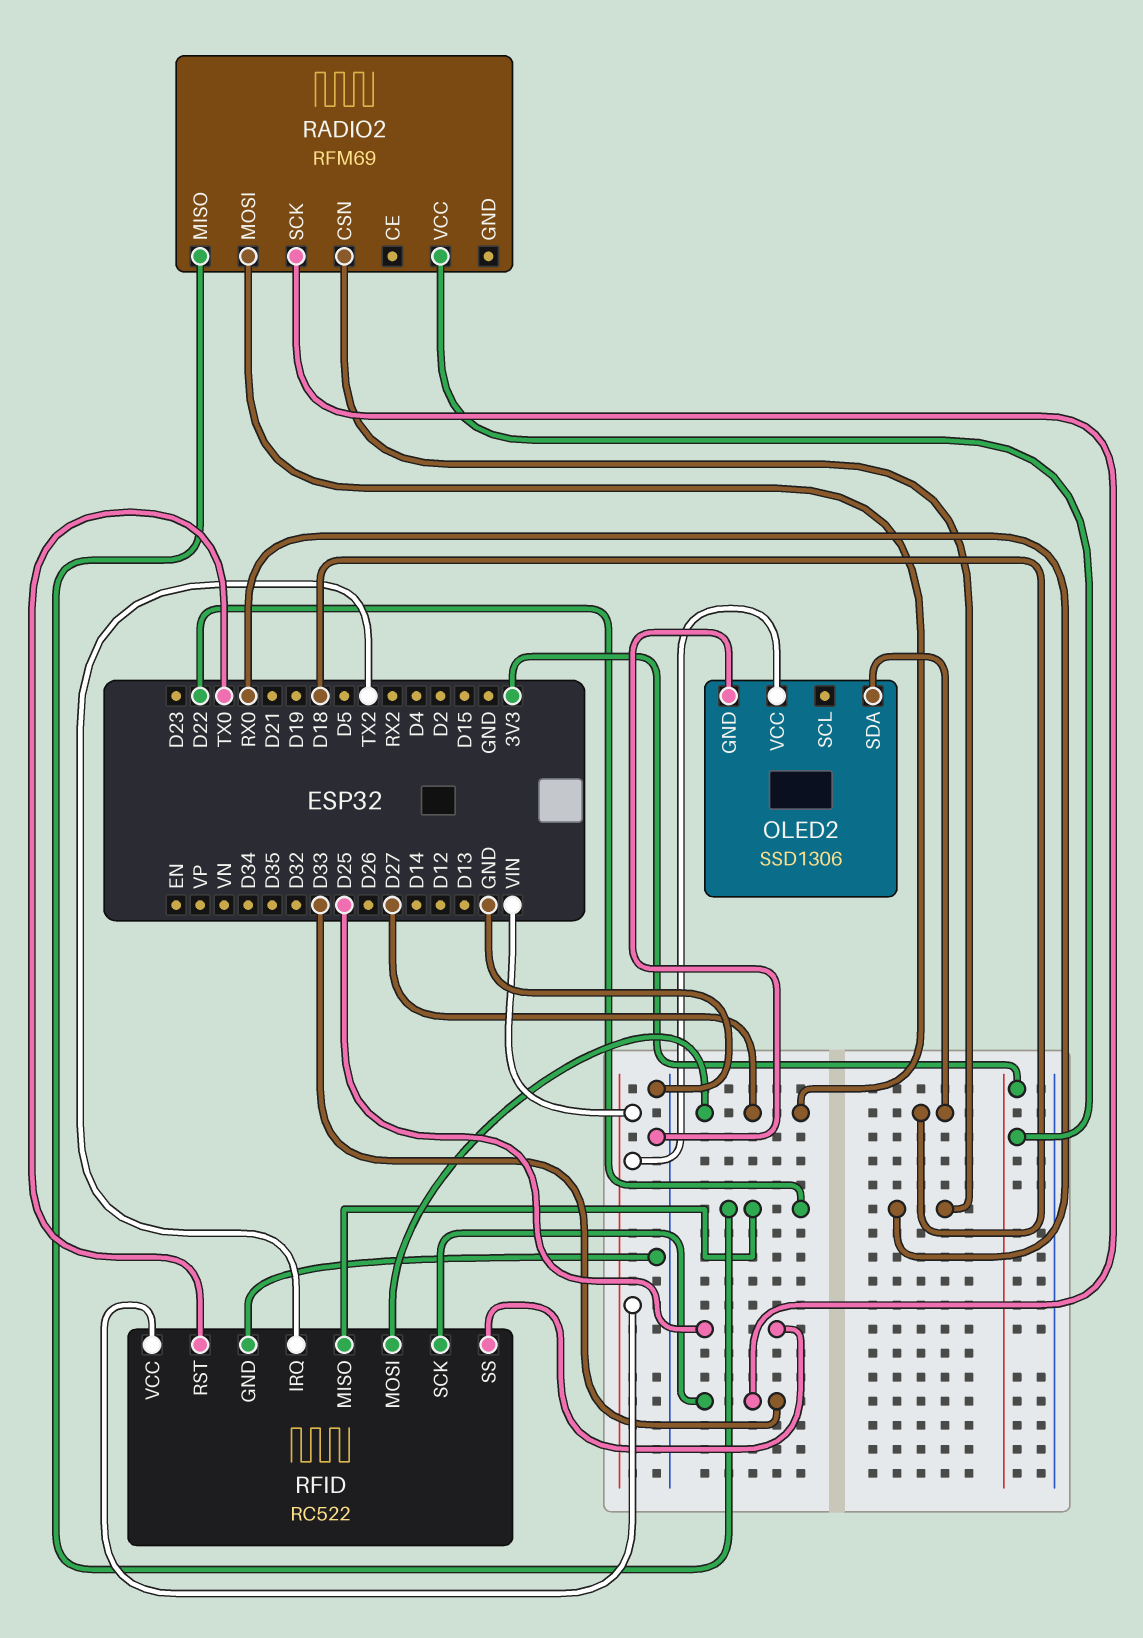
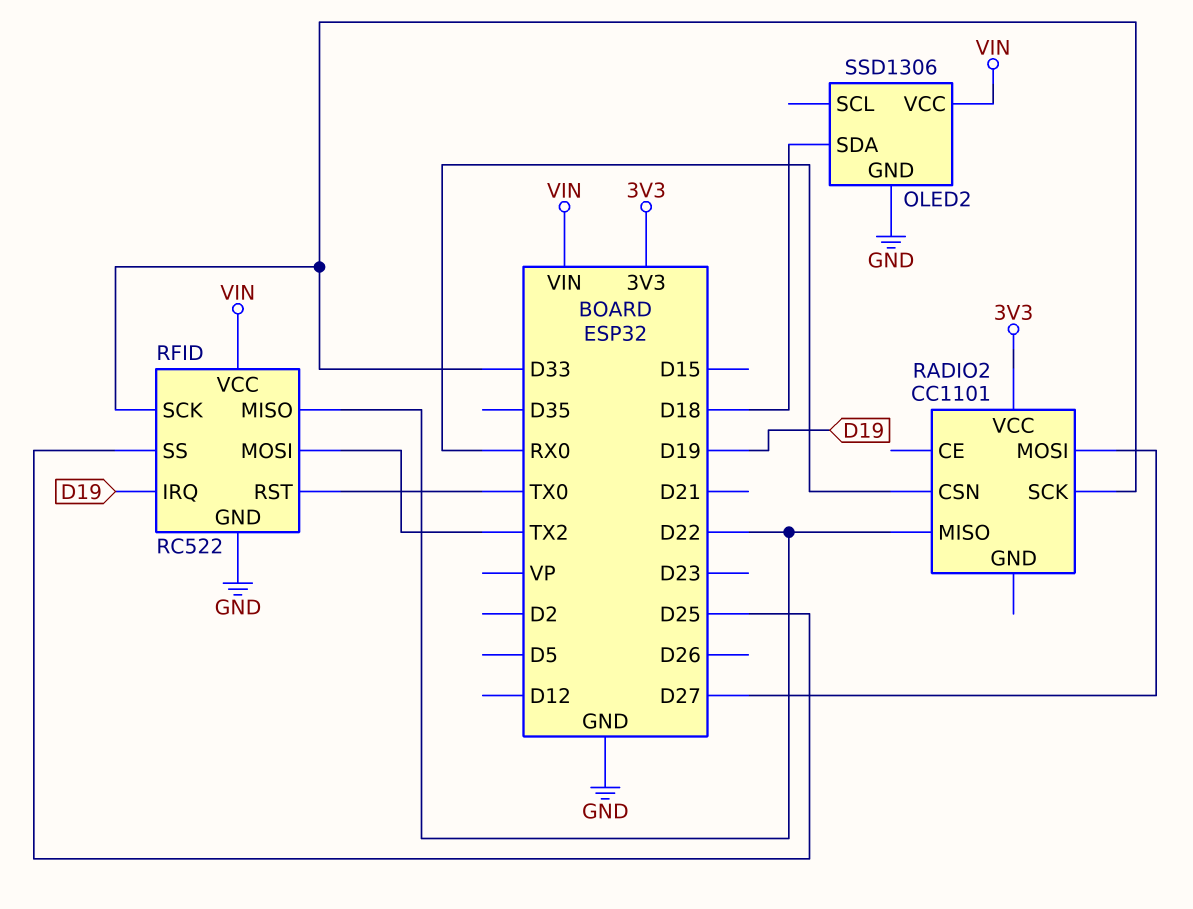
RADIO2: RFM69 -> CC1101
RFID pin IRQ: TX2 -> D19
RFID pin MOSI: D27 -> TX2

